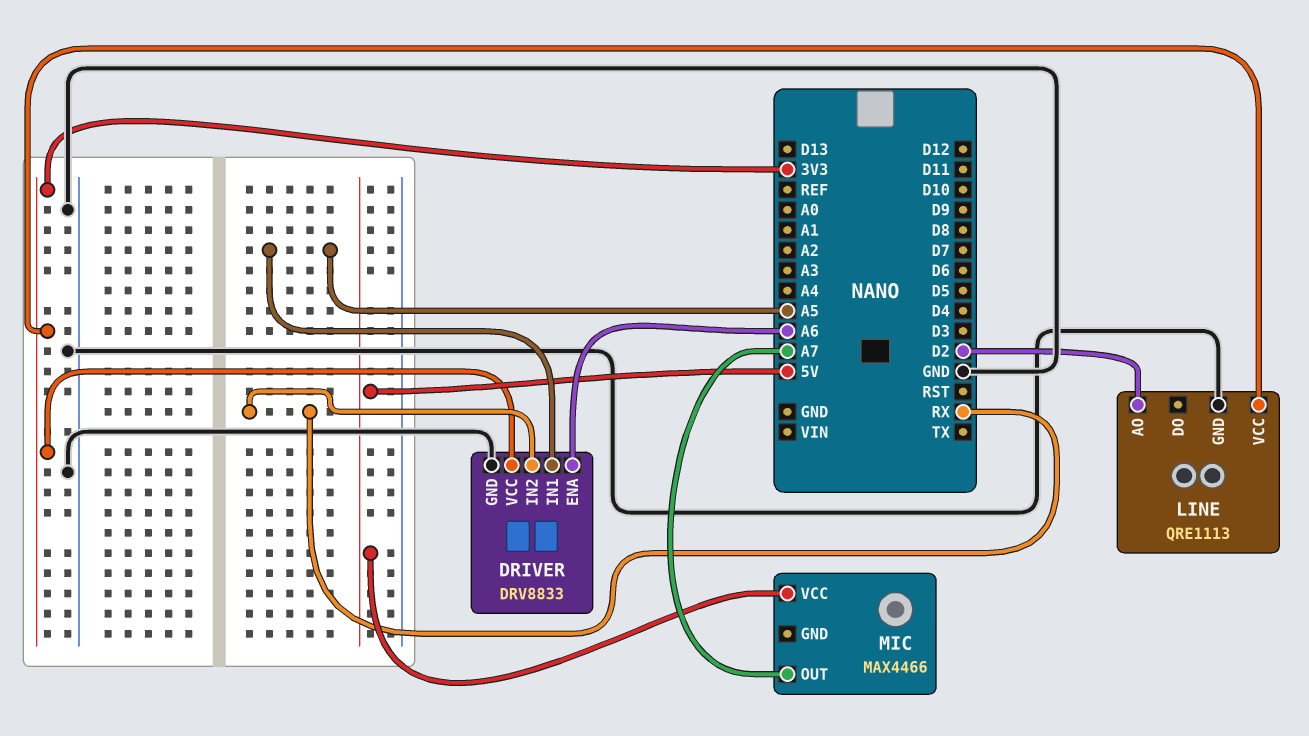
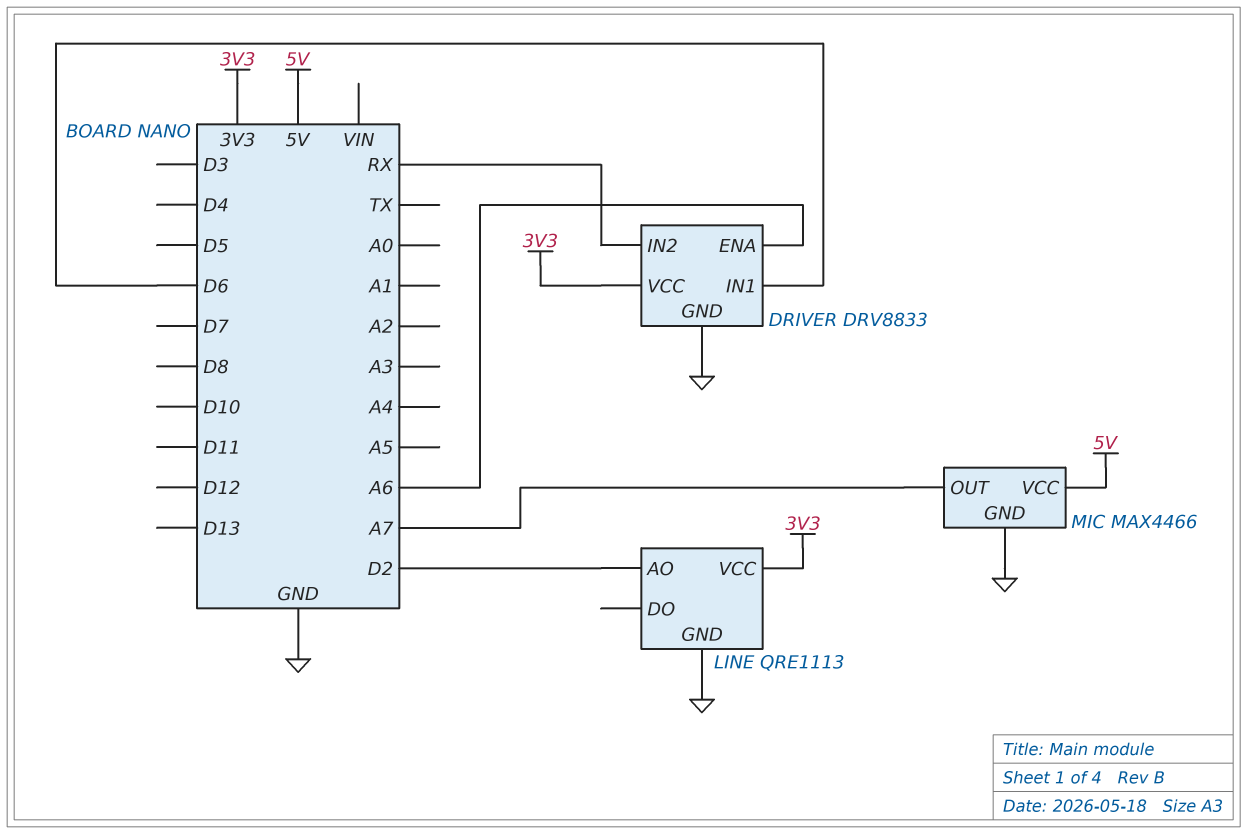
DRIVER pin IN1: A5 -> D6
MIC pin GND: none -> GND

